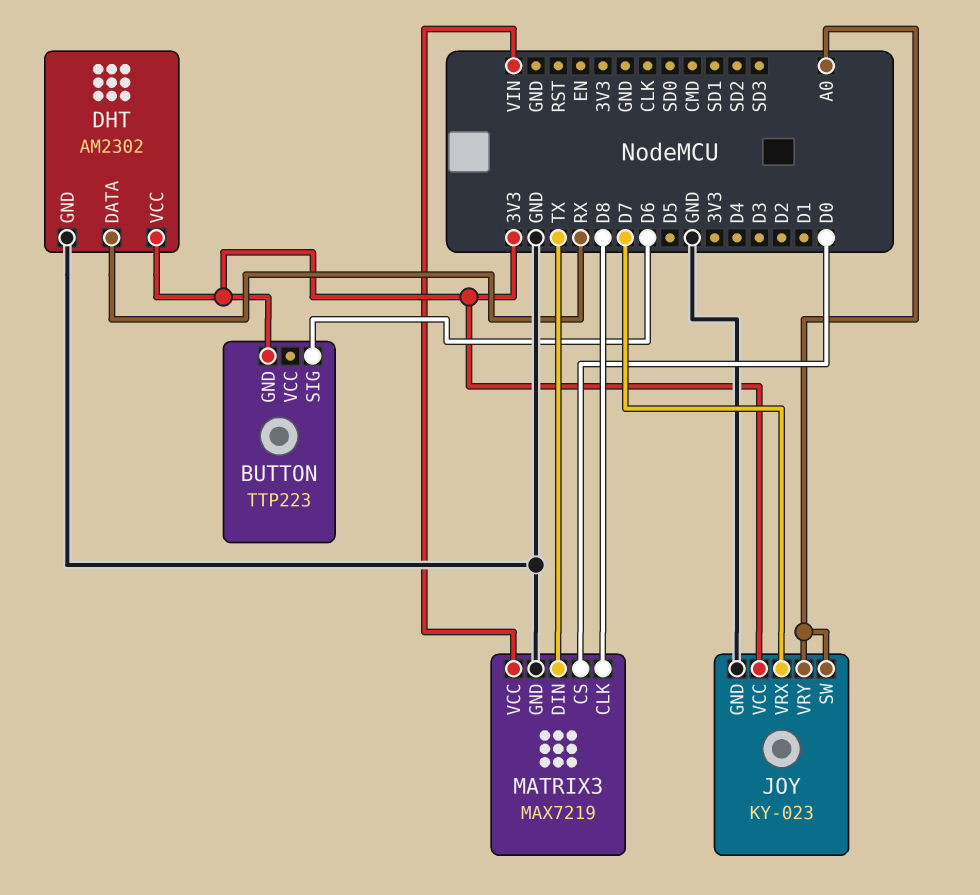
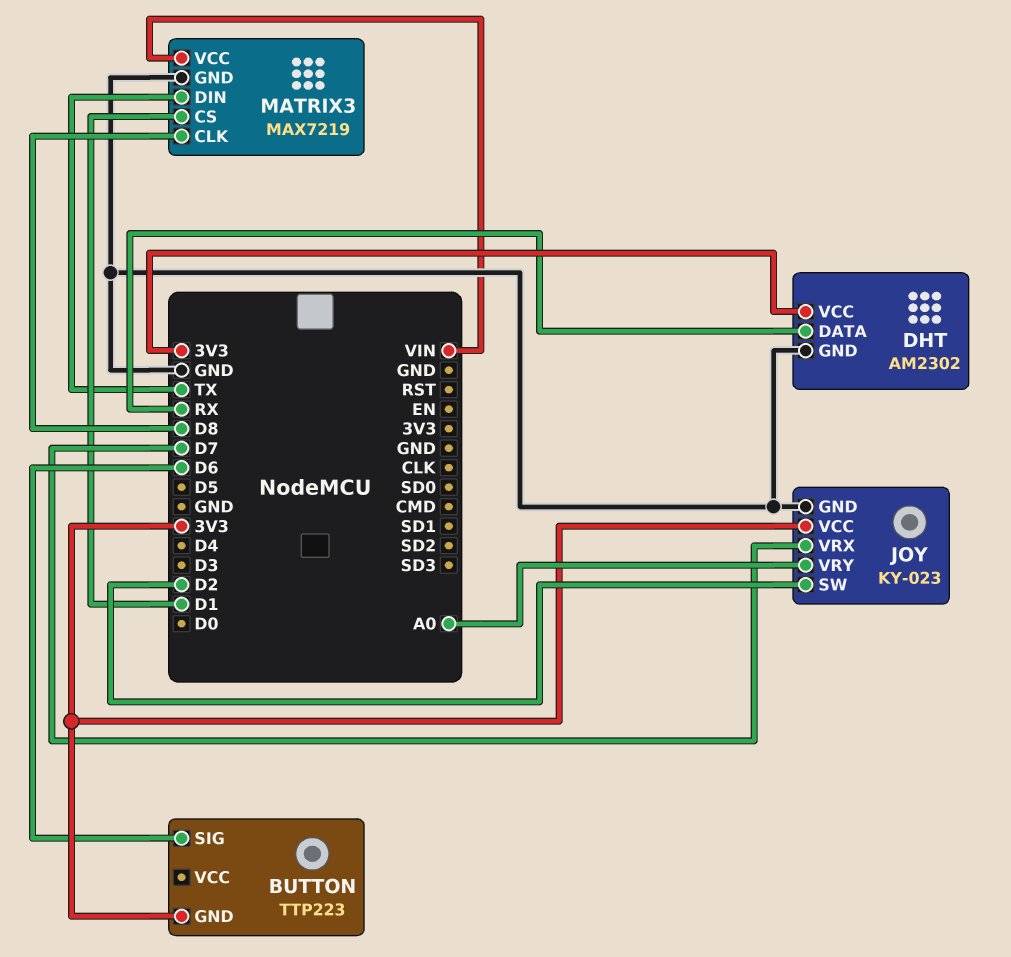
JOY pin SW: A0 -> D2
MATRIX3 pin CS: D0 -> D1

